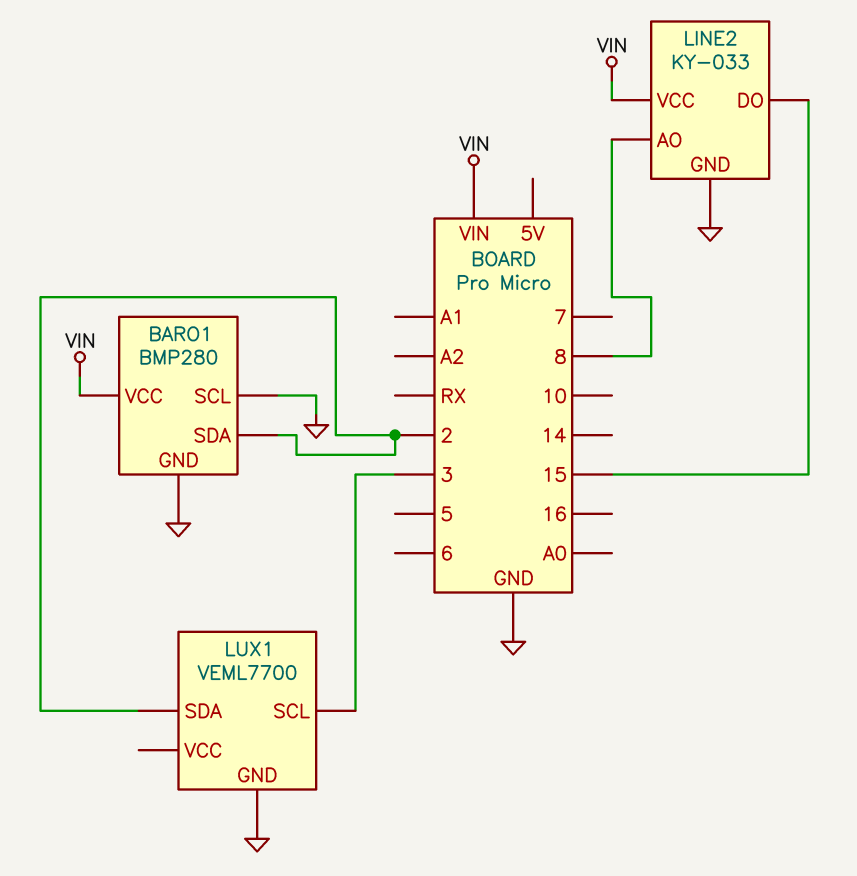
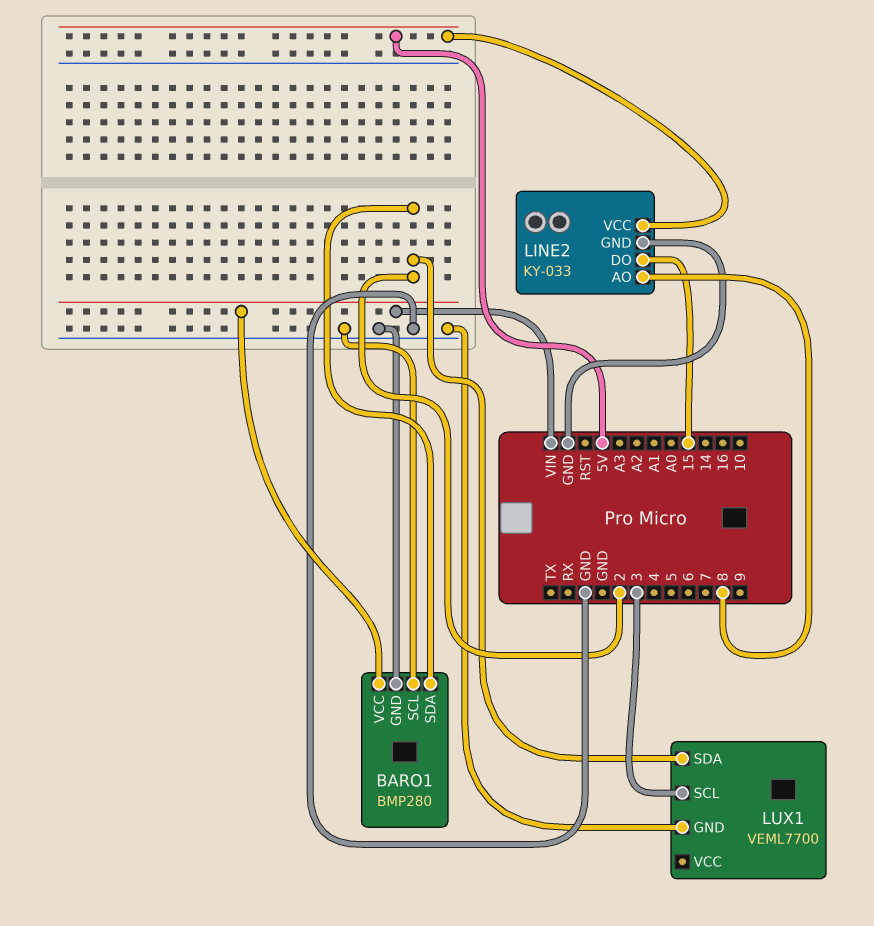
LINE2 pin VCC: VIN -> 5V

